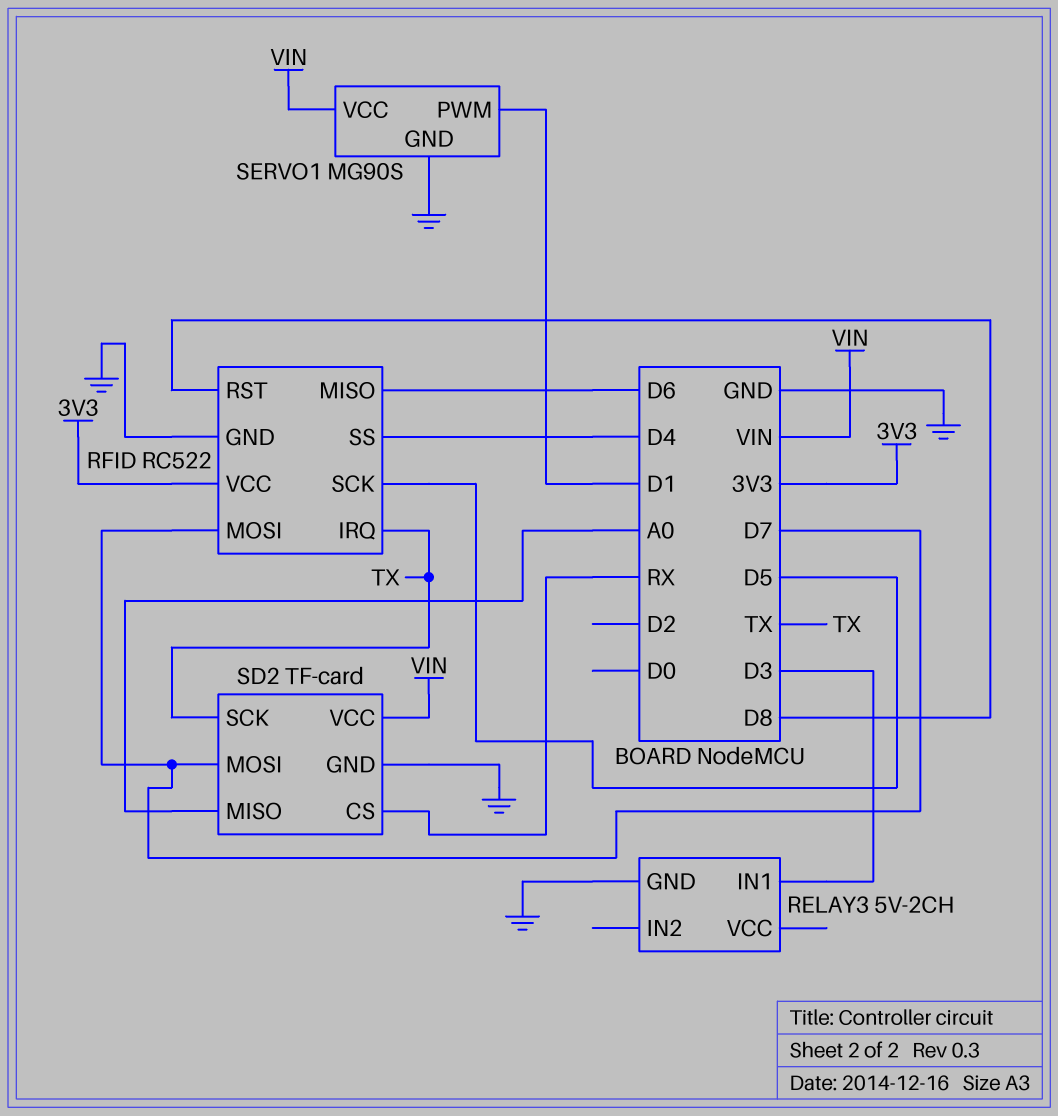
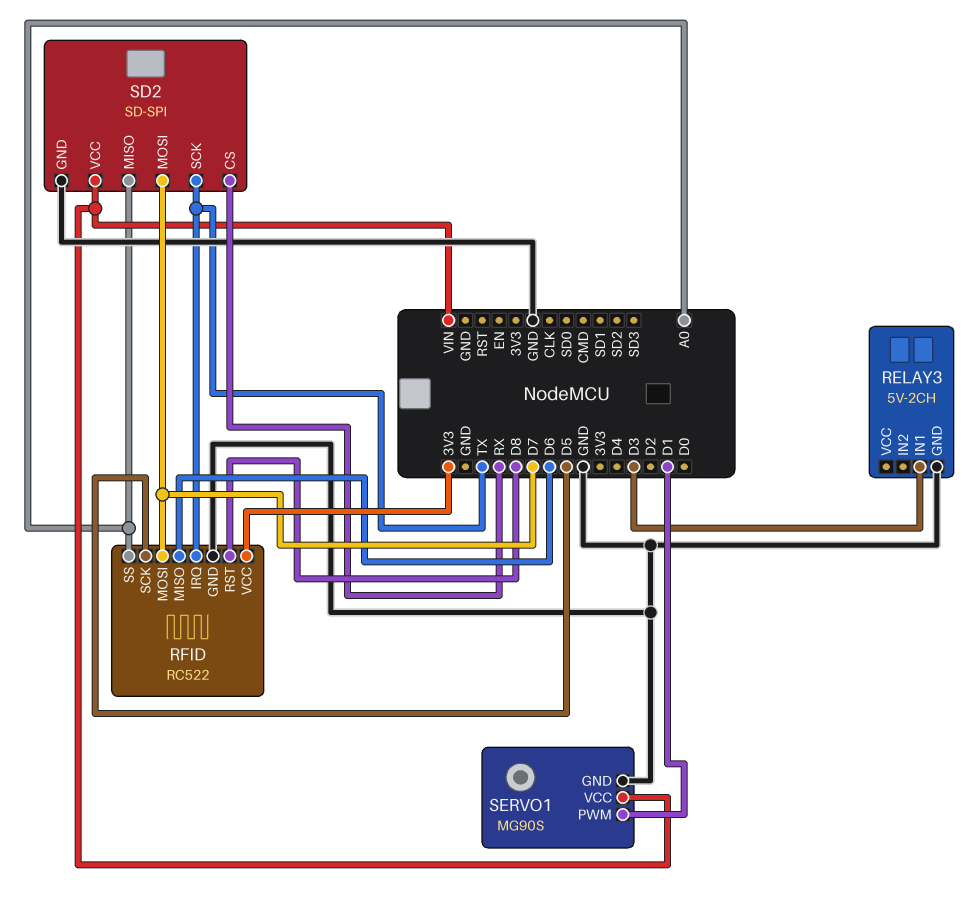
RFID pin SS: D4 -> A0
SD2: TF-card -> SD-SPI

